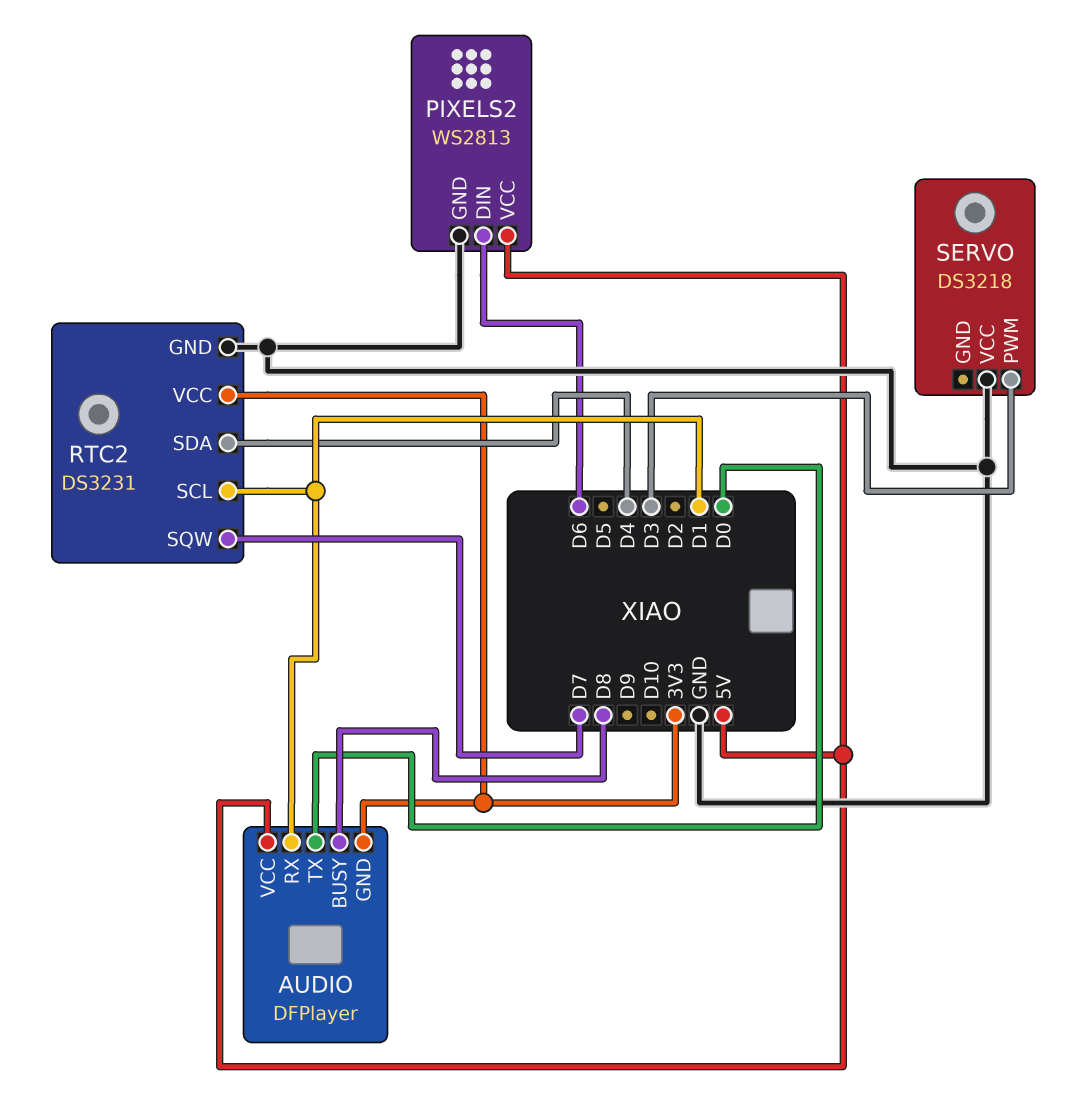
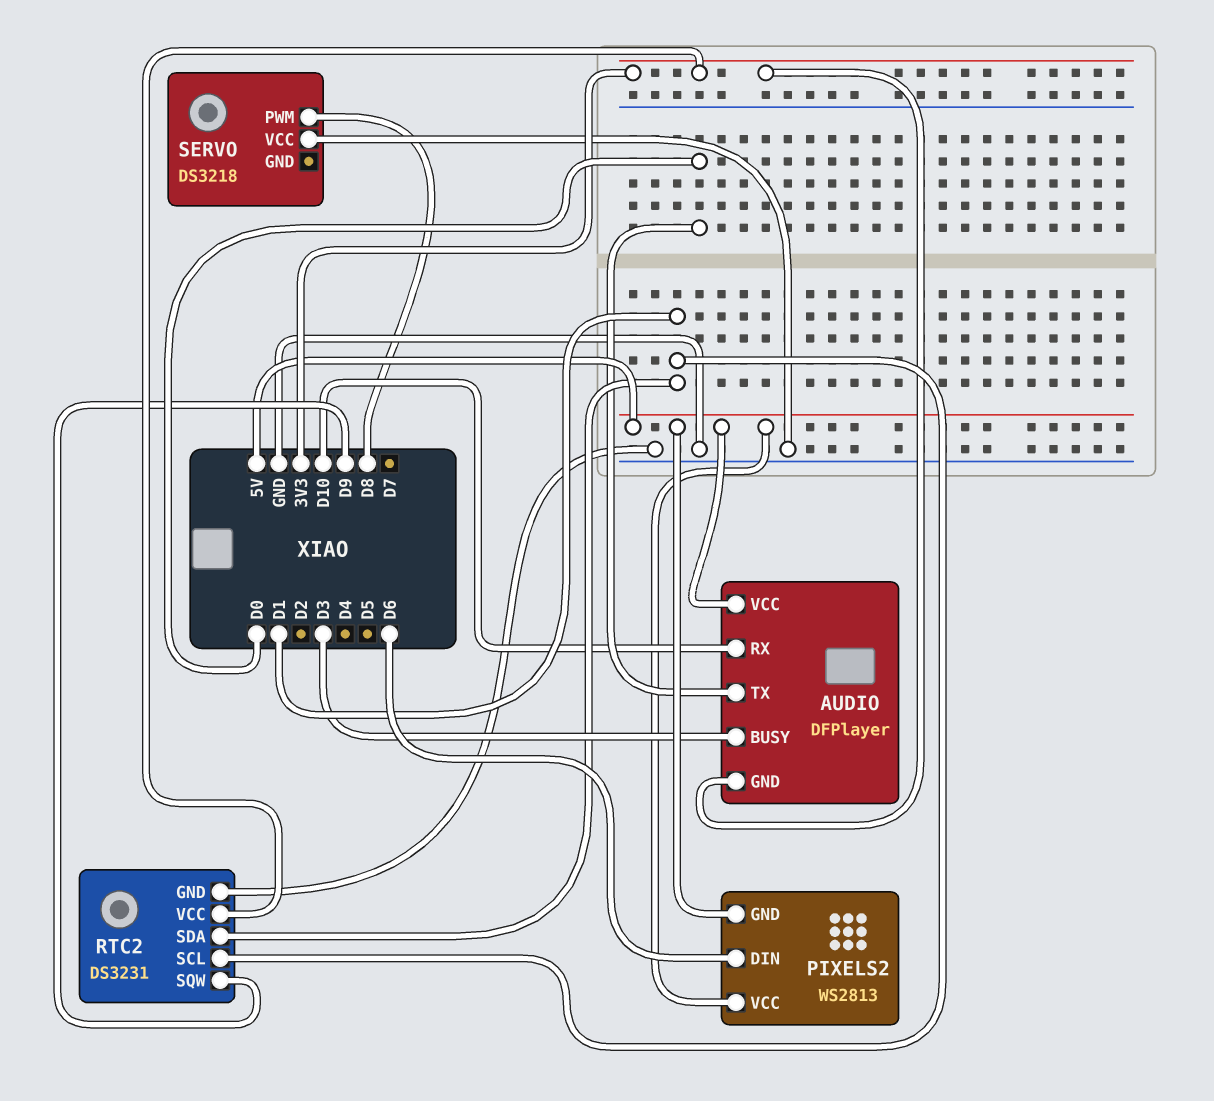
AUDIO pin BUSY: D8 -> D3
AUDIO pin RX: D1 -> D10
PIXELS2 pin GND: GND -> 5V
RTC2 pin SDA: D4 -> D1
RTC2 pin SQW: D7 -> D9
SERVO pin PWM: D3 -> D8

